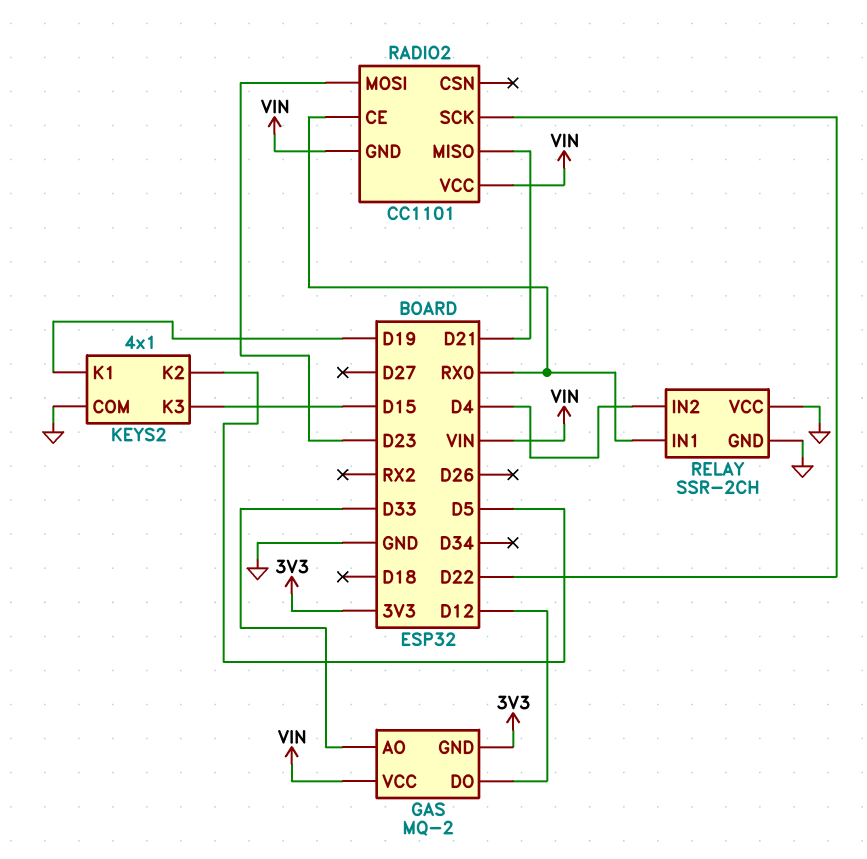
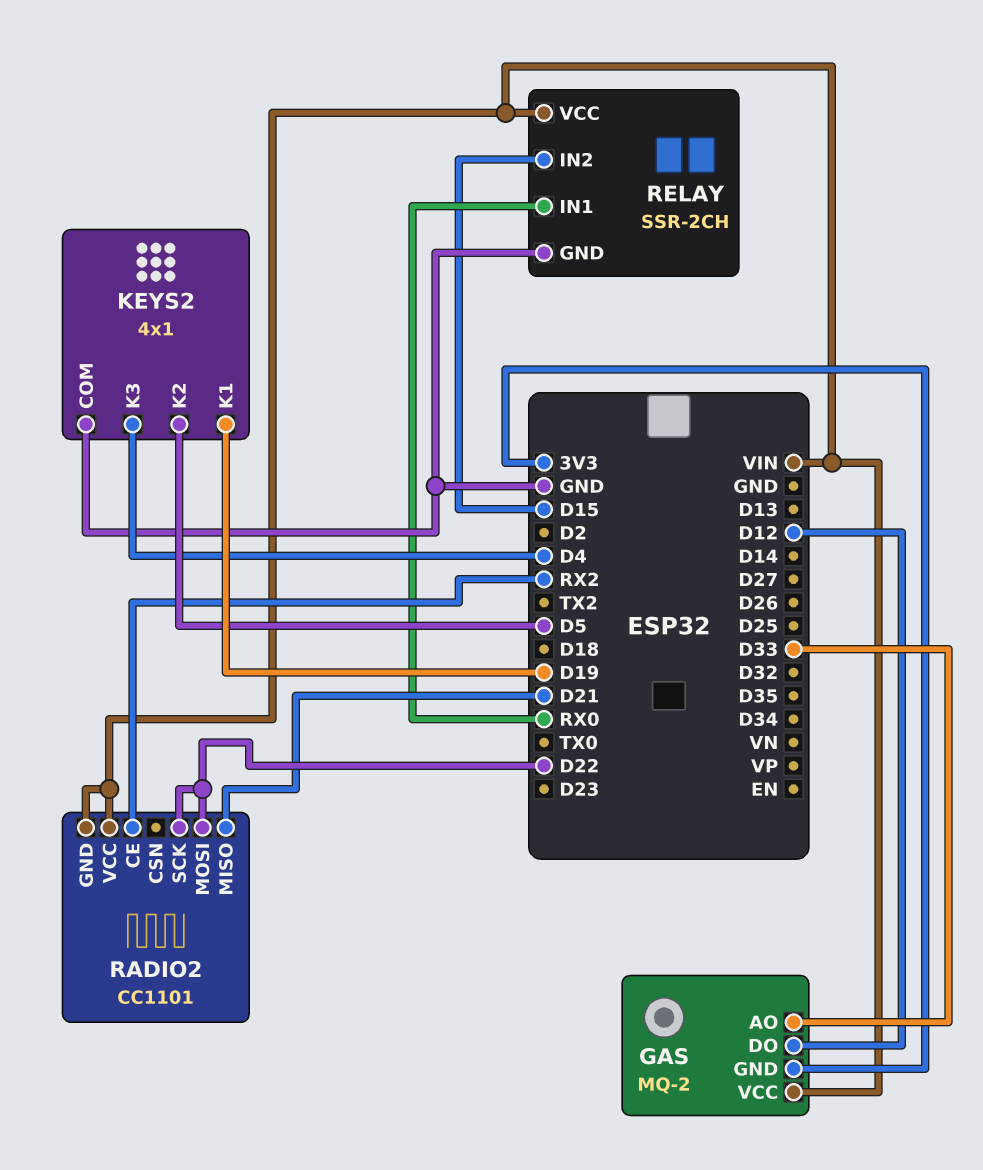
KEYS2 pin K3: D15 -> D4
RADIO2 pin CE: RX0 -> RX2
RADIO2 pin MOSI: D23 -> D22
RELAY pin IN2: D4 -> D15
RELAY pin VCC: GND -> VIN

